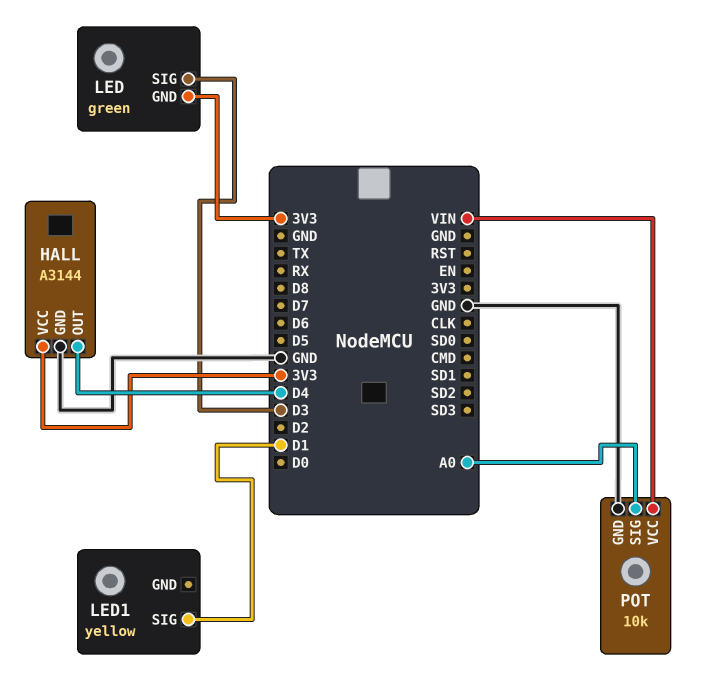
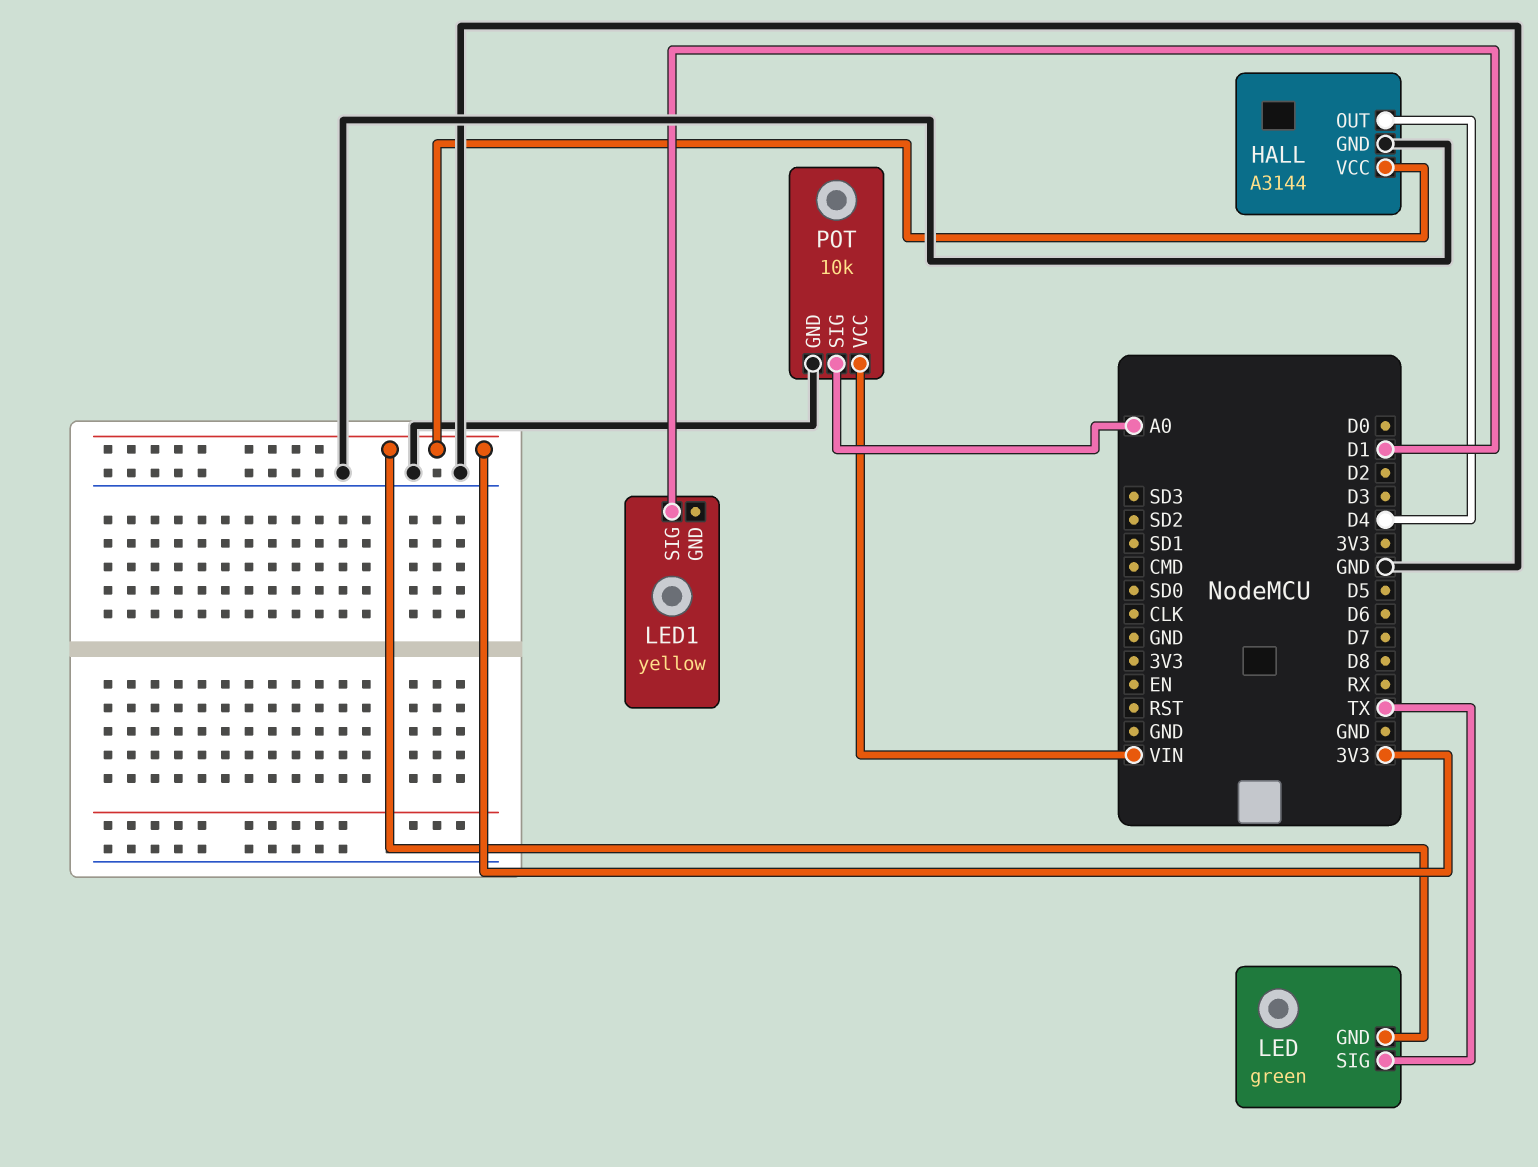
LED pin SIG: D3 -> TX

